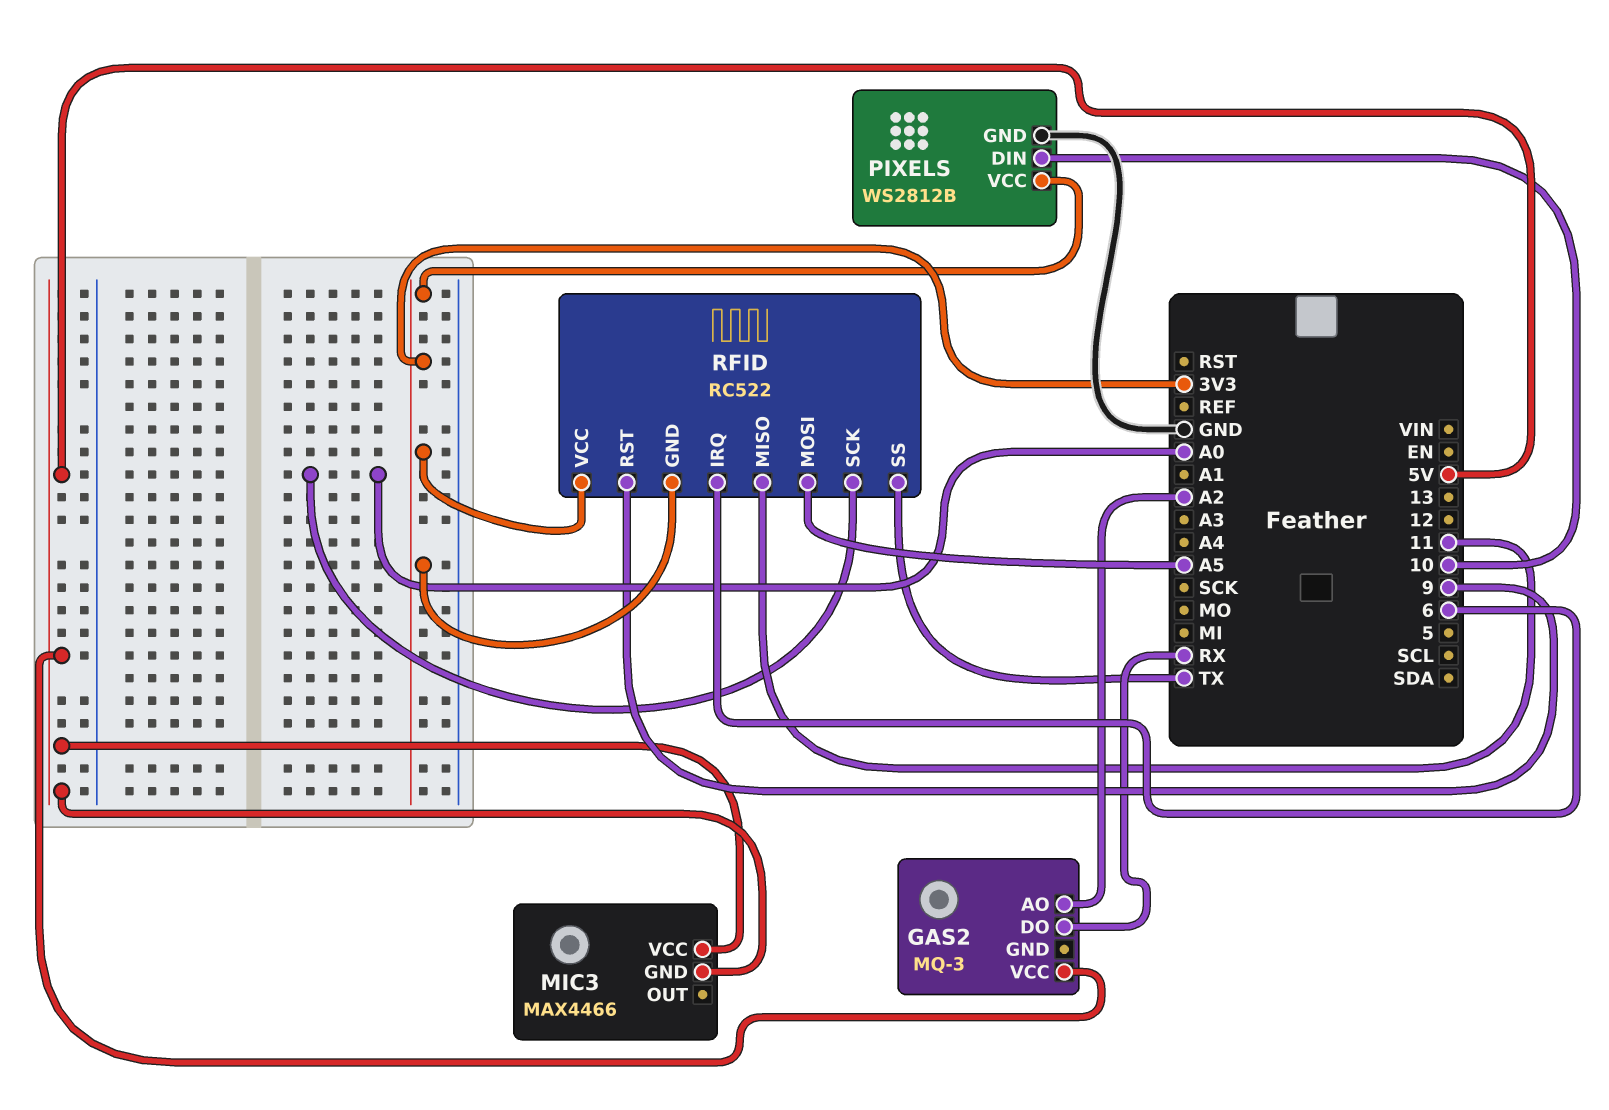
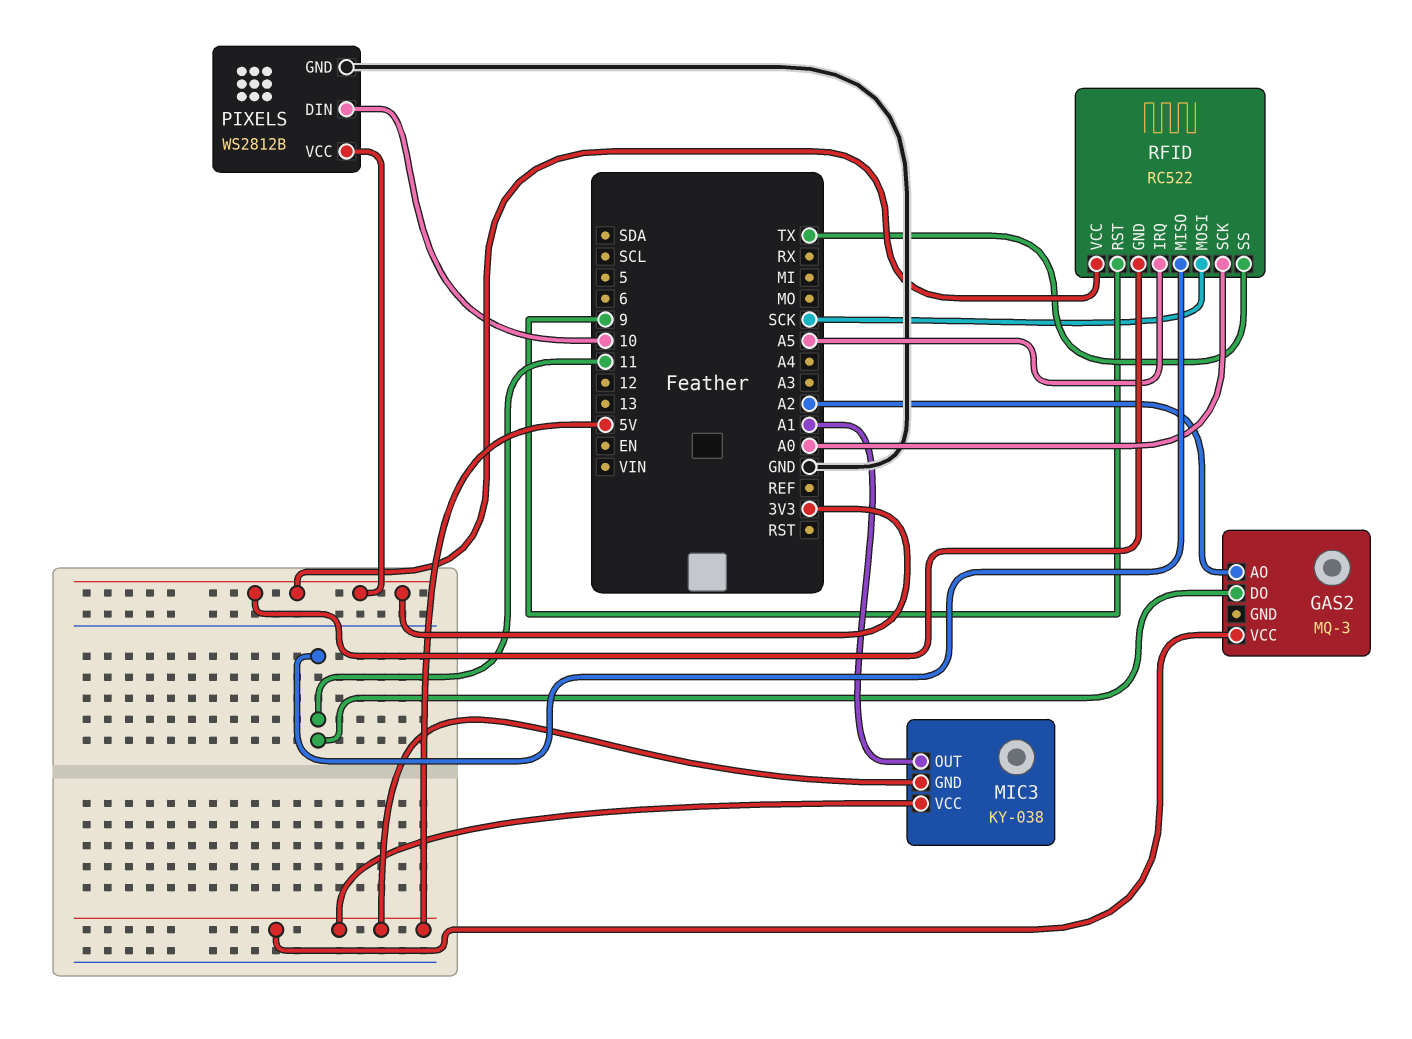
GAS2 pin DO: RX -> 11
MIC3: MAX4466 -> KY-038
MIC3 pin OUT: none -> A1
RFID pin IRQ: 6 -> A5
RFID pin MOSI: A5 -> SCK

